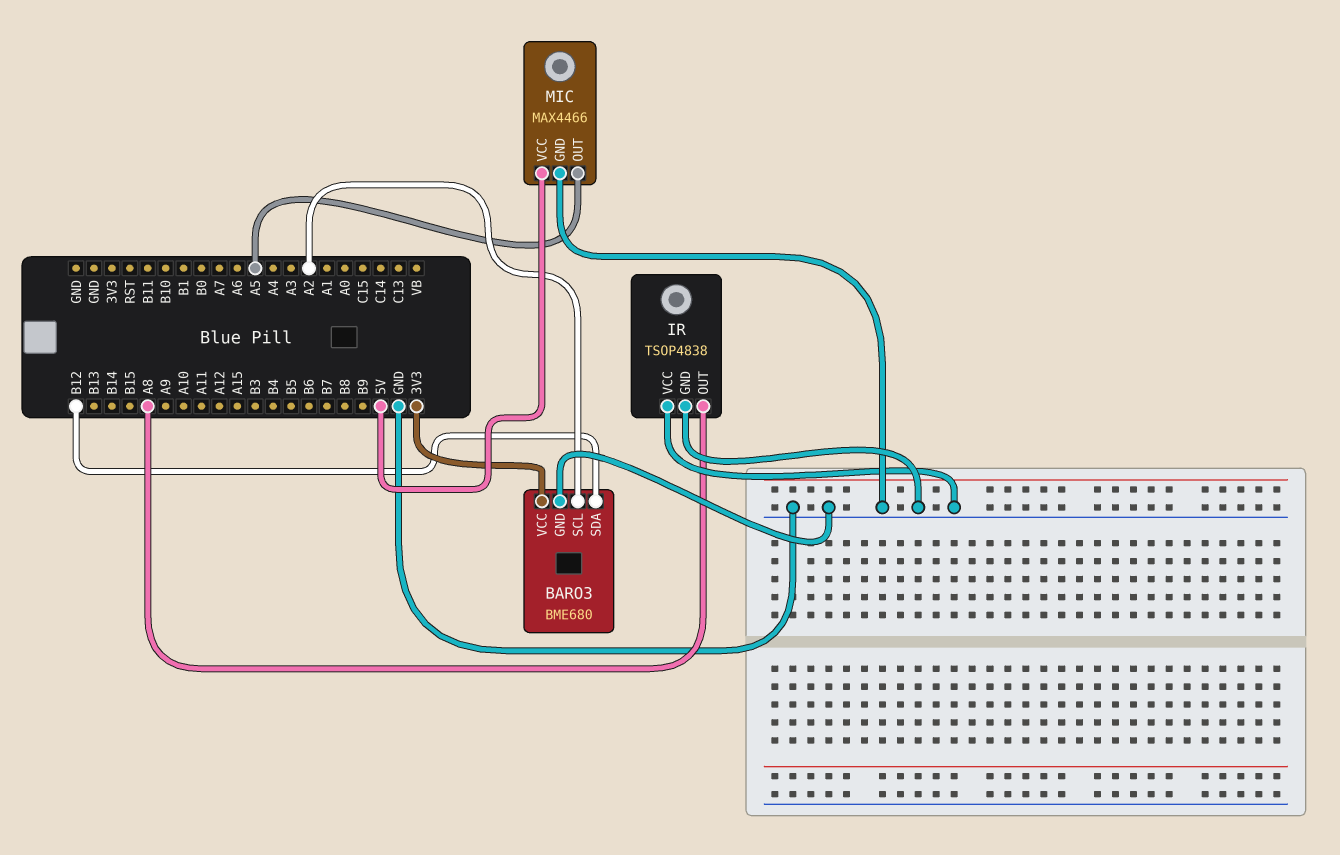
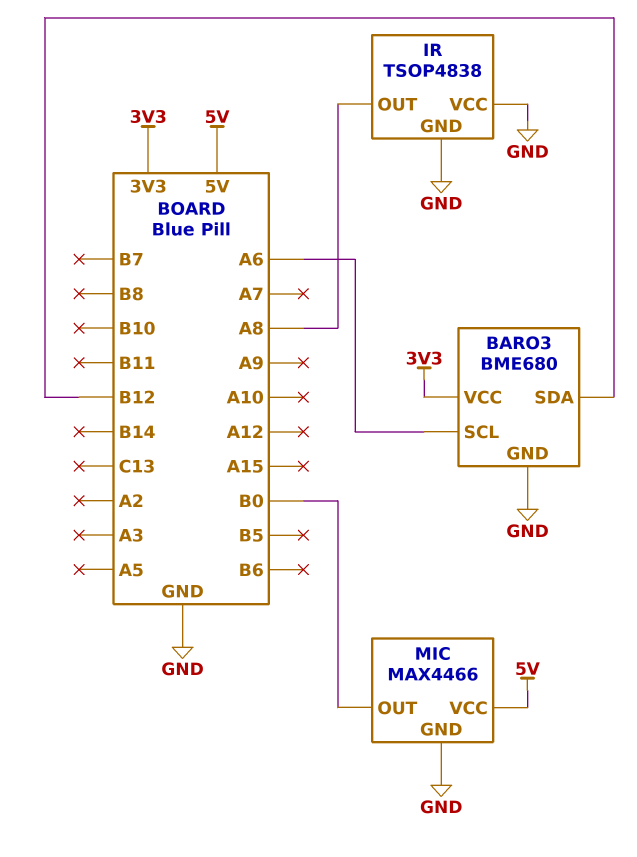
BARO3 pin SCL: A2 -> A6
MIC pin OUT: A5 -> B0

